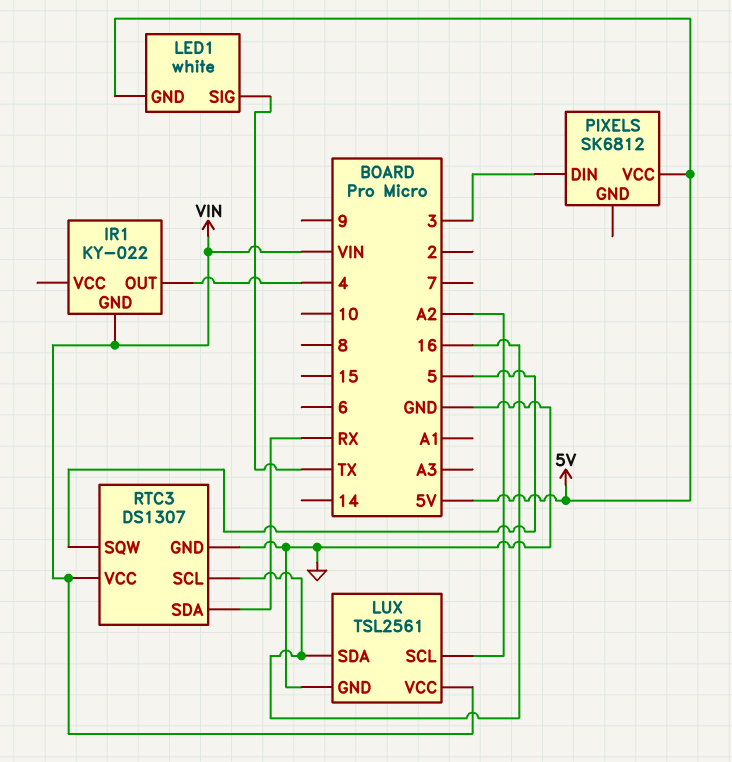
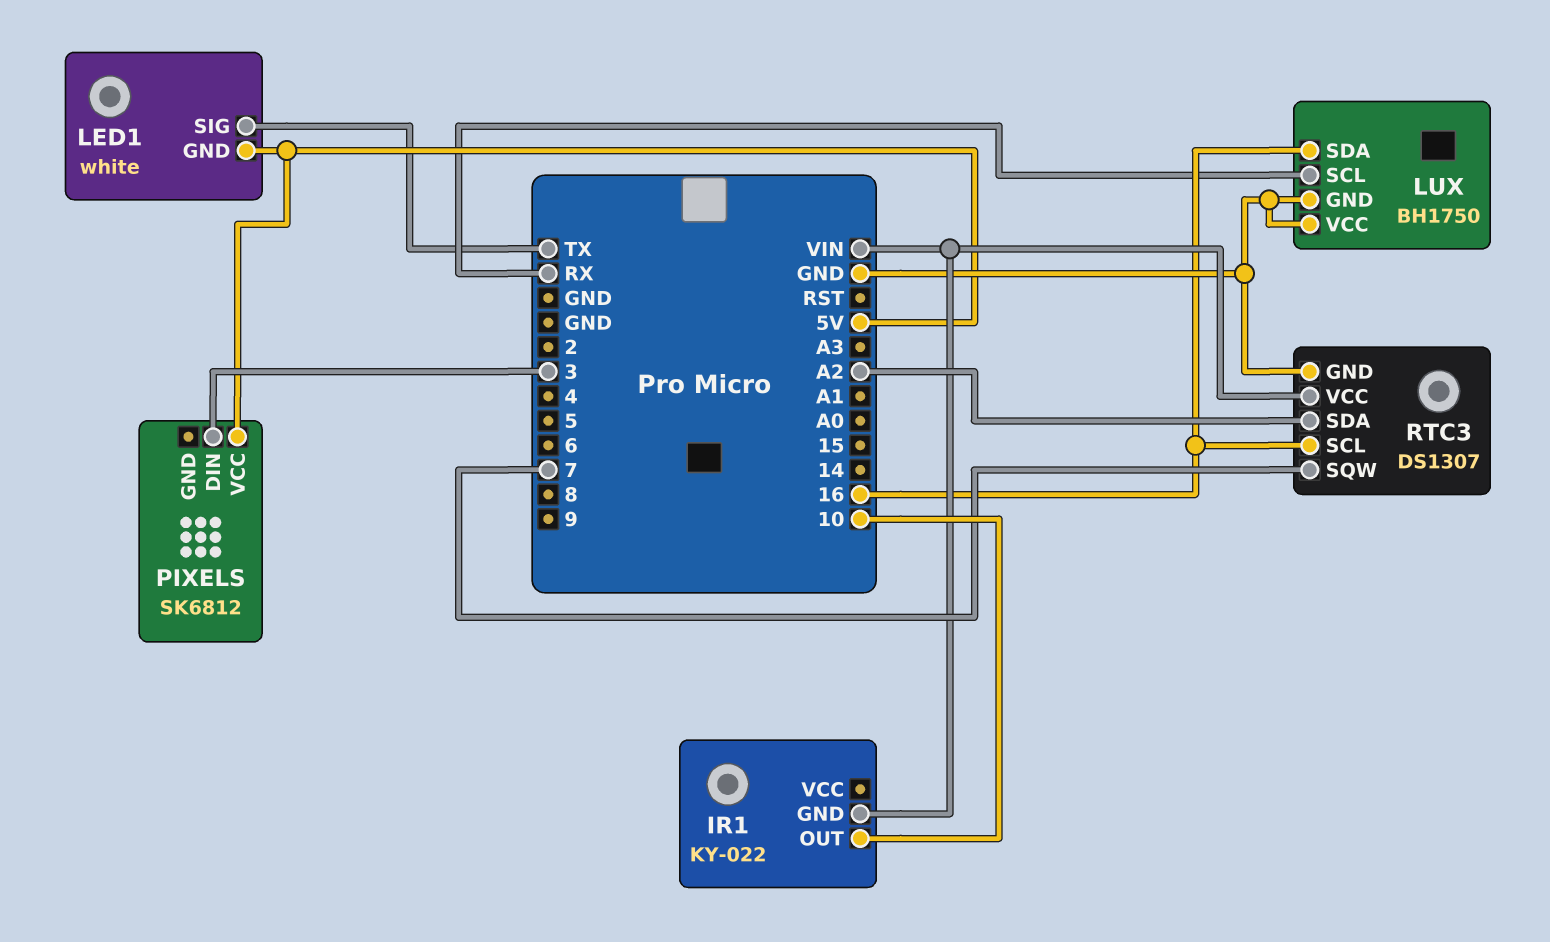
IR1 pin OUT: 4 -> 10
LUX: TSL2561 -> BH1750
LUX pin SCL: A2 -> RX
LUX pin VCC: VIN -> GND
RTC3 pin SDA: RX -> A2
RTC3 pin SQW: 5 -> 7

